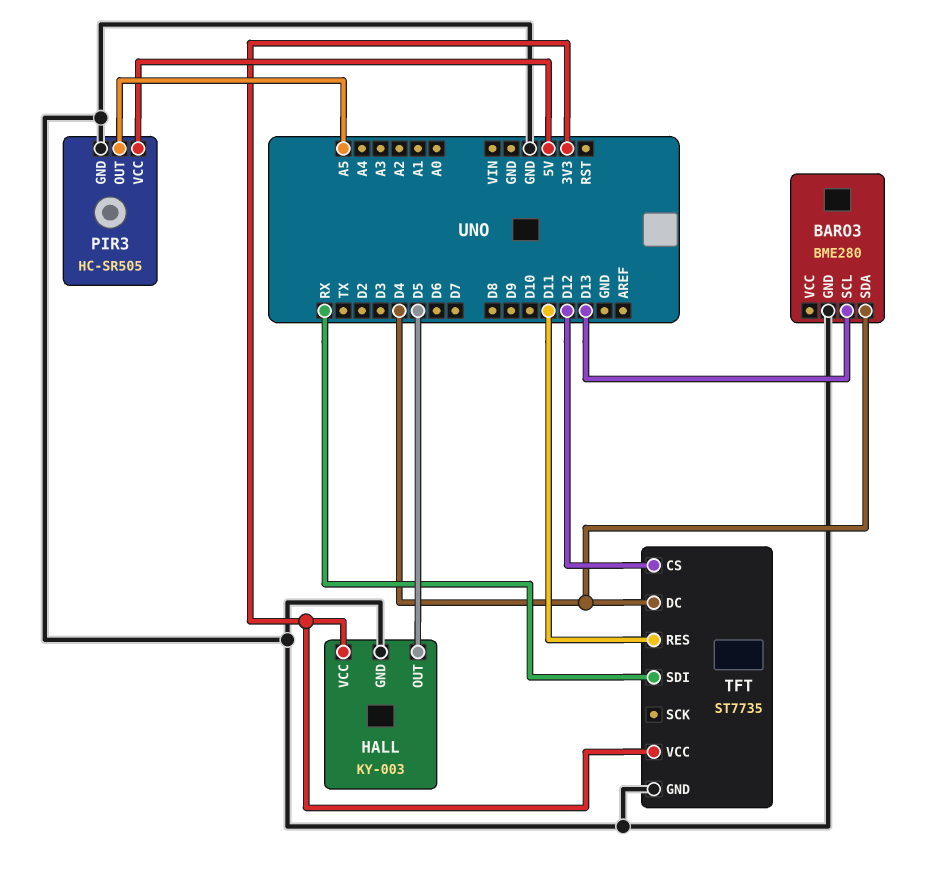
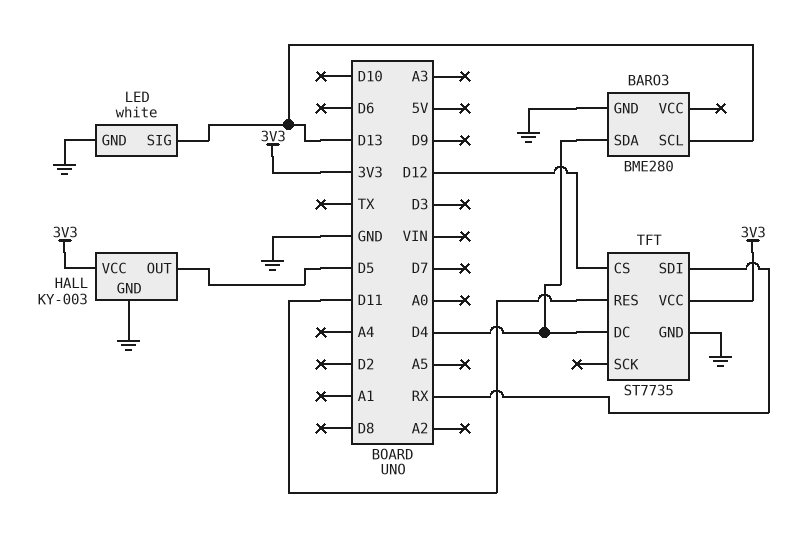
LED: none -> white
LED pin GND: none -> GND
LED pin SIG: none -> D13
PIR3: HC-SR505 -> none
PIR3 pin GND: GND -> none
PIR3 pin OUT: A5 -> none
PIR3 pin VCC: 5V -> none

